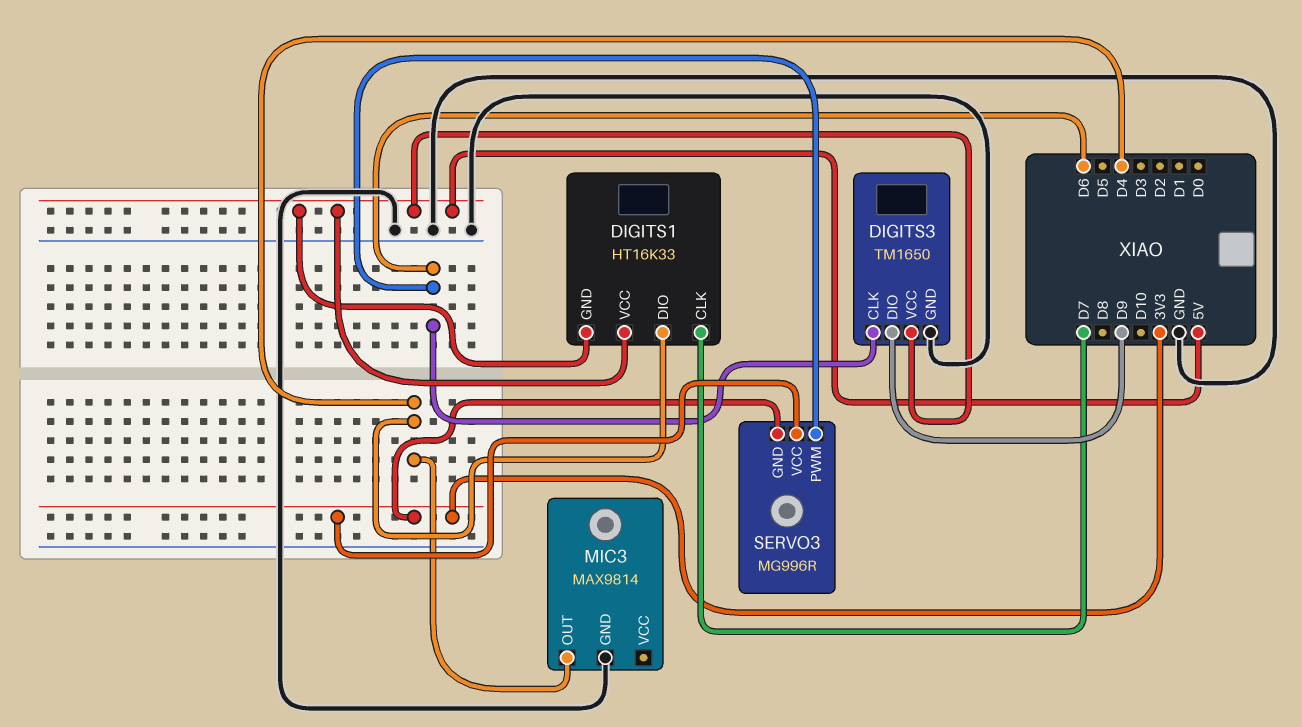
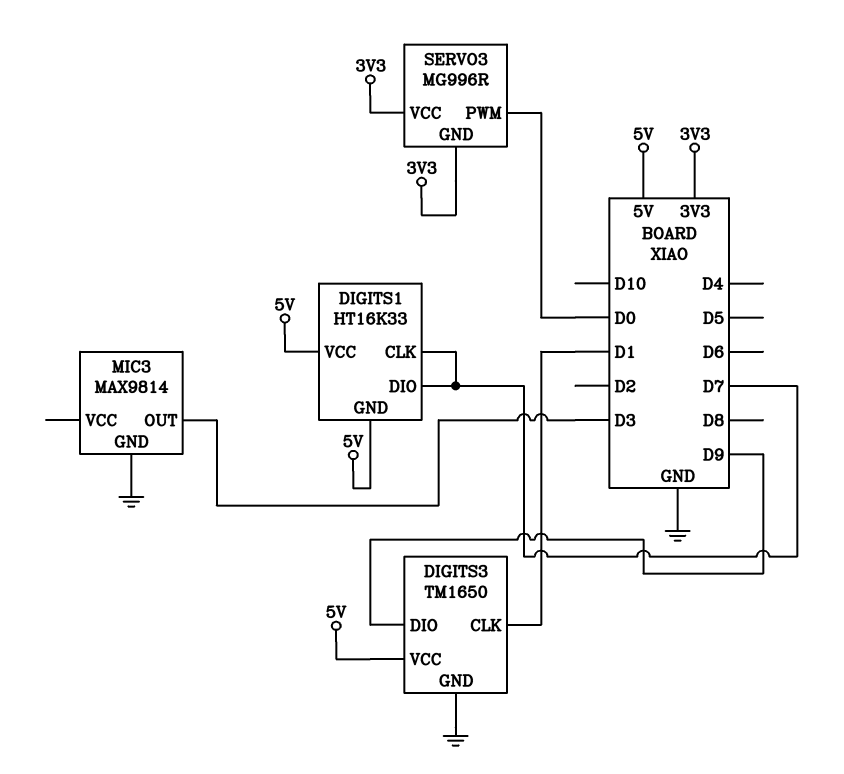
DIGITS1 pin DIO: D4 -> D7
DIGITS3 pin CLK: D6 -> D1
MIC3 pin OUT: D4 -> D3
SERVO3 pin PWM: D6 -> D0

